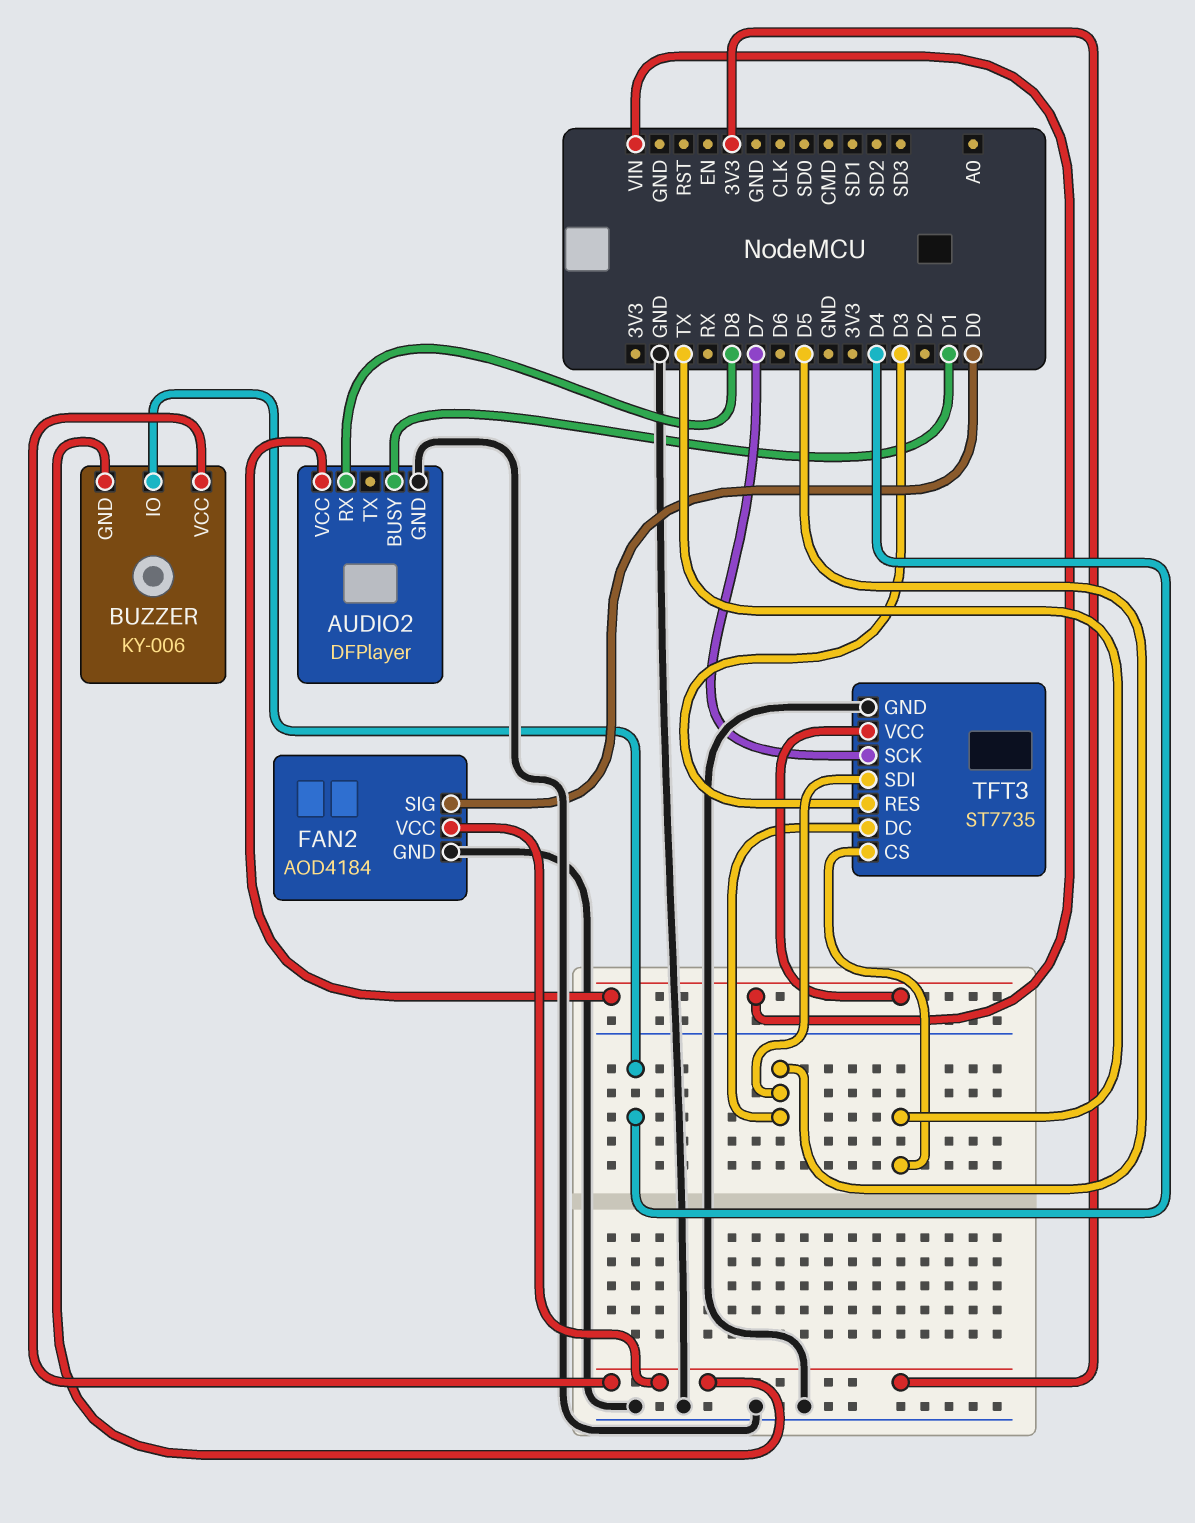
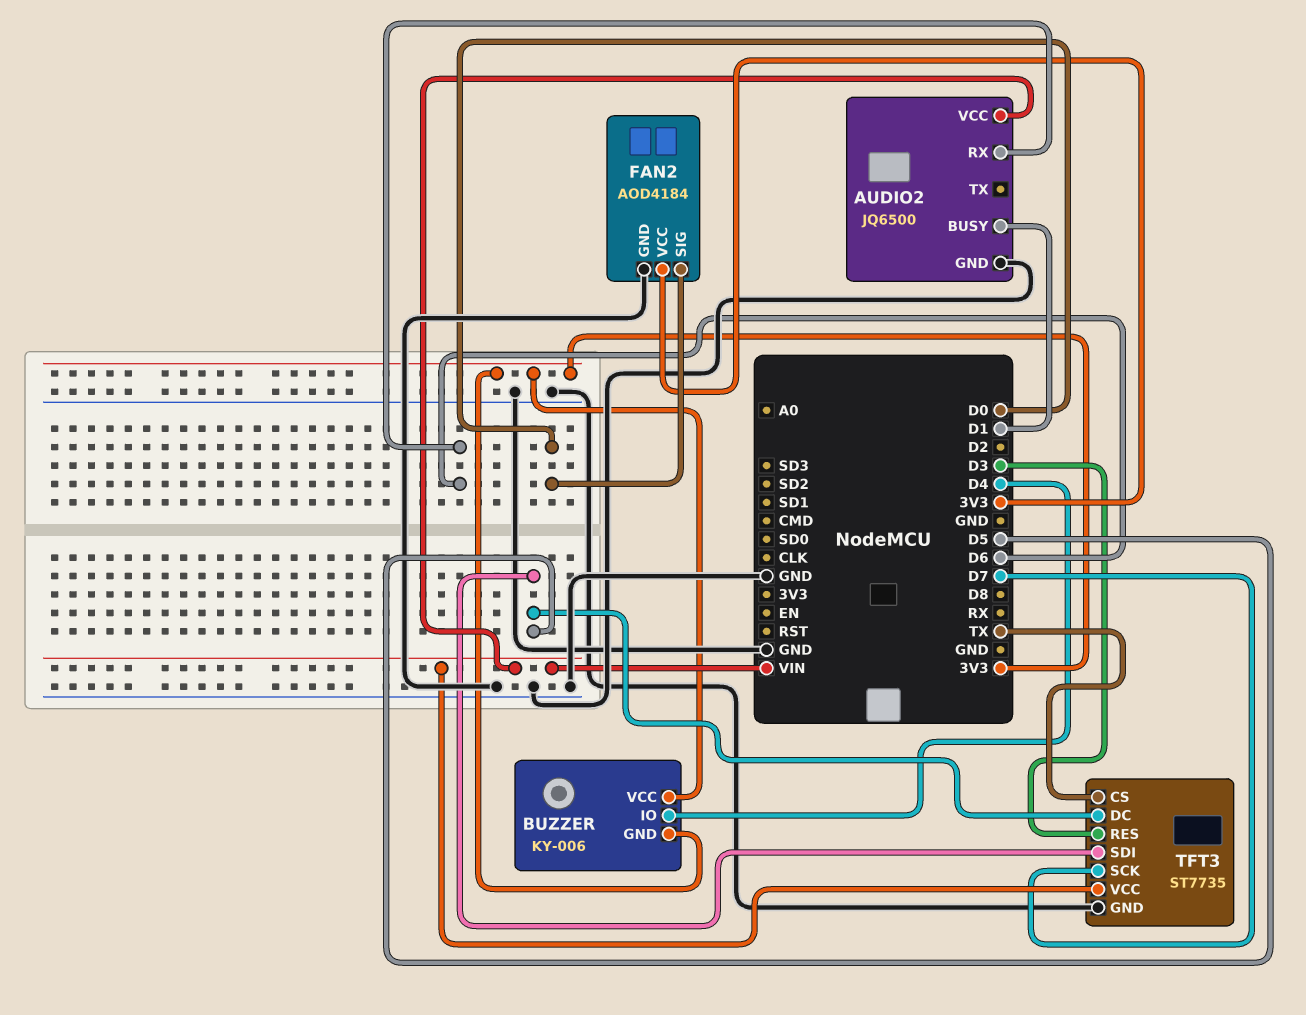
AUDIO2: DFPlayer -> JQ6500
AUDIO2 pin RX: D8 -> D6

